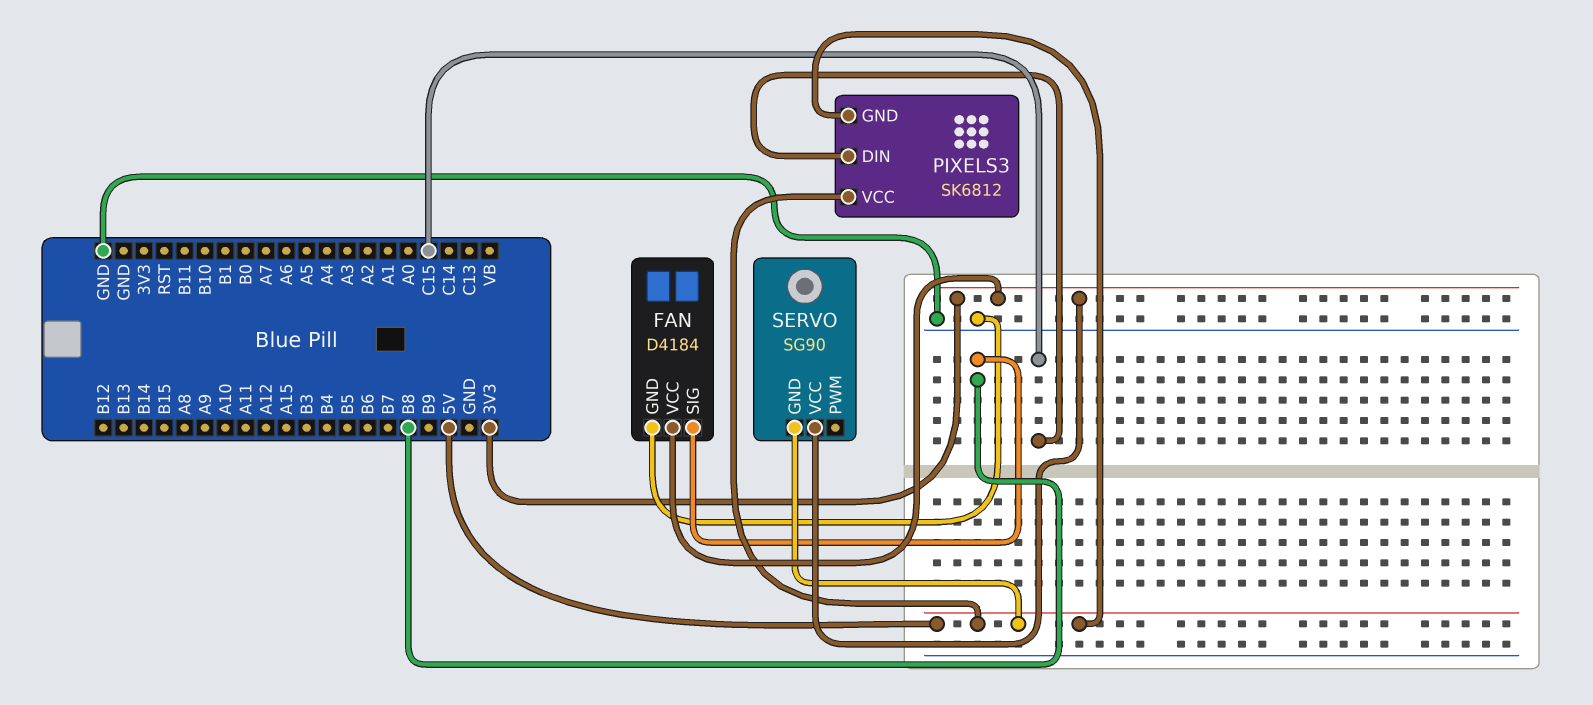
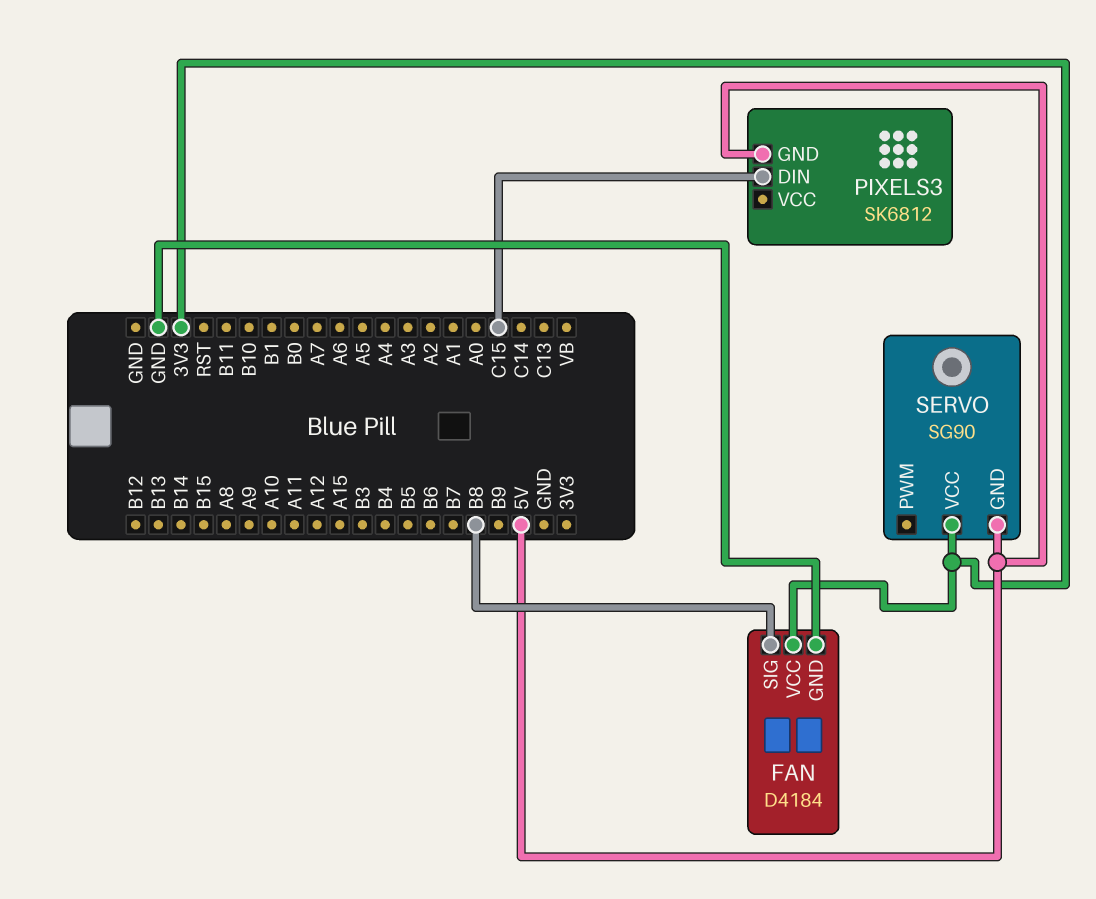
PIXELS3 pin VCC: 5V -> none

